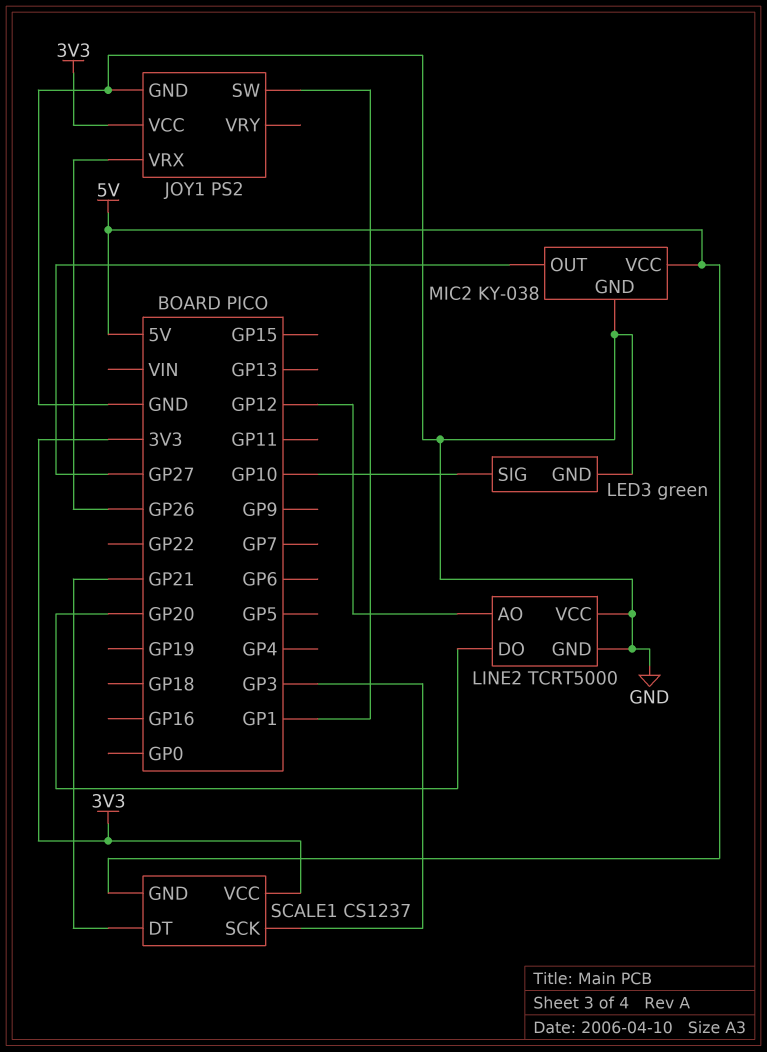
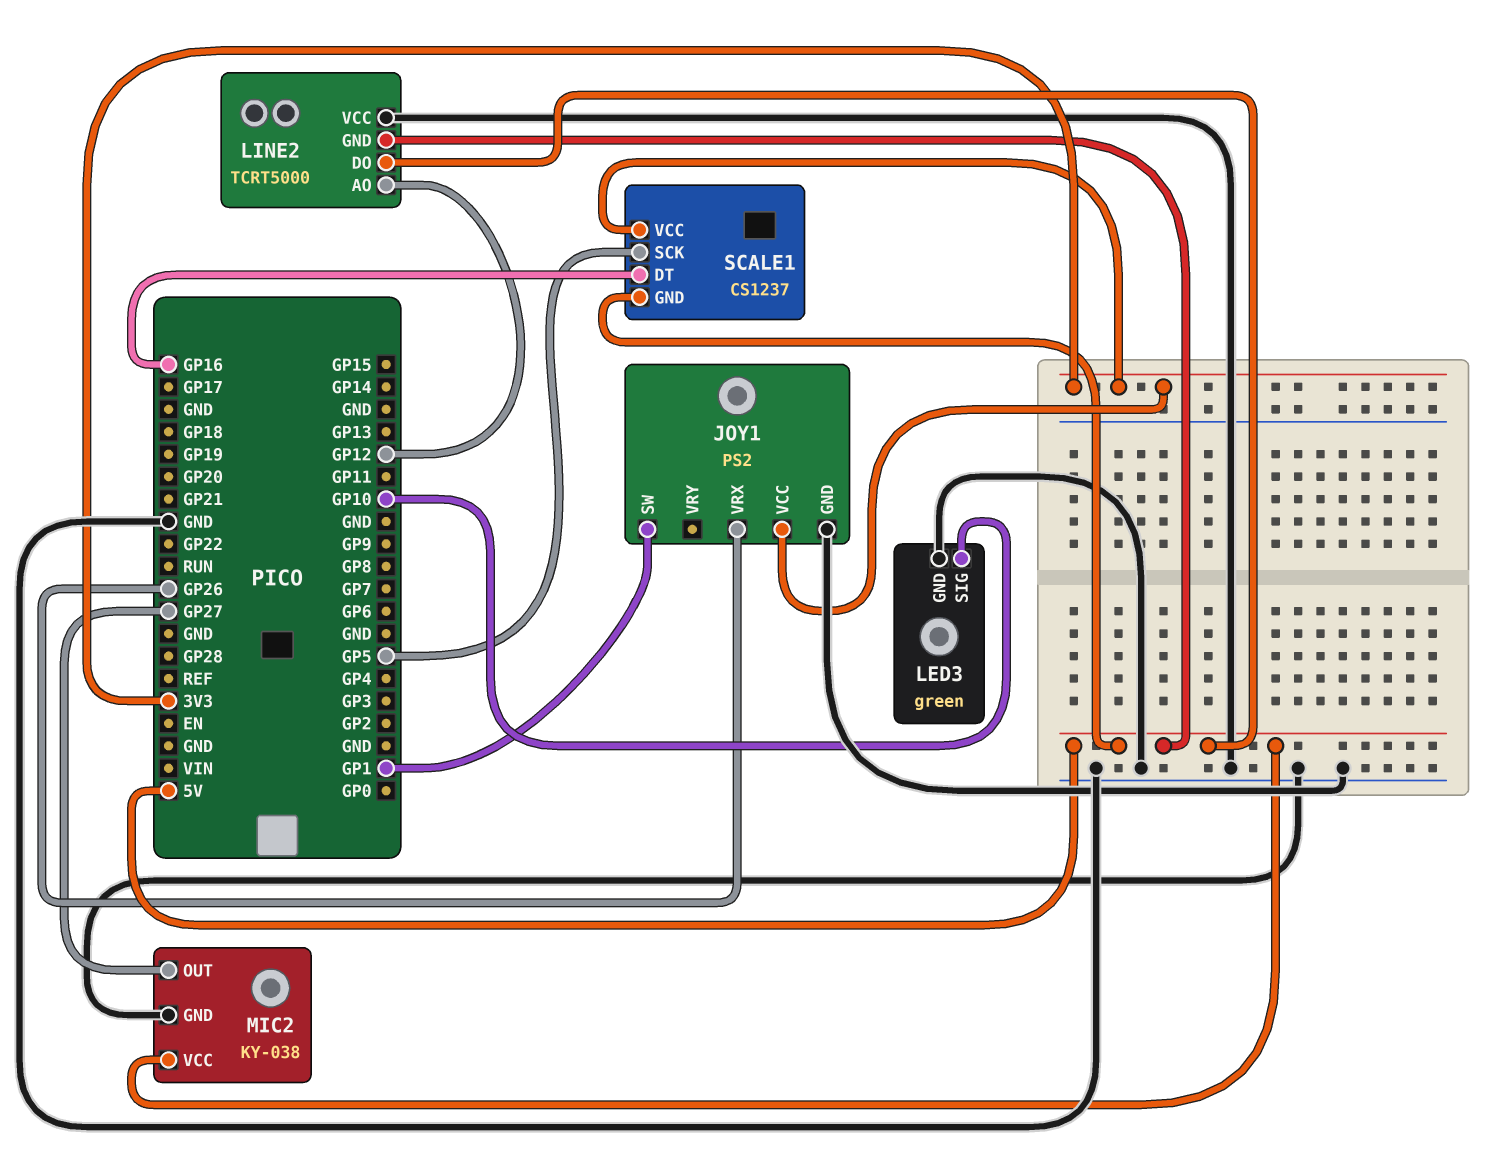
LINE2 pin DO: GP20 -> 5V
LINE2 pin GND: GND -> 5V
SCALE1 pin DT: GP21 -> GP16
SCALE1 pin SCK: GP3 -> GP5

